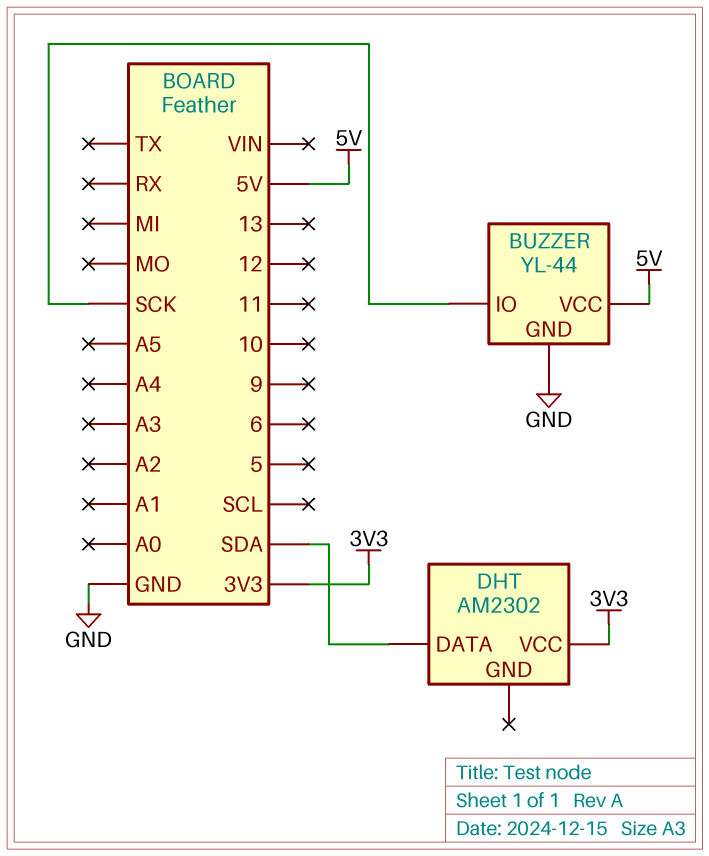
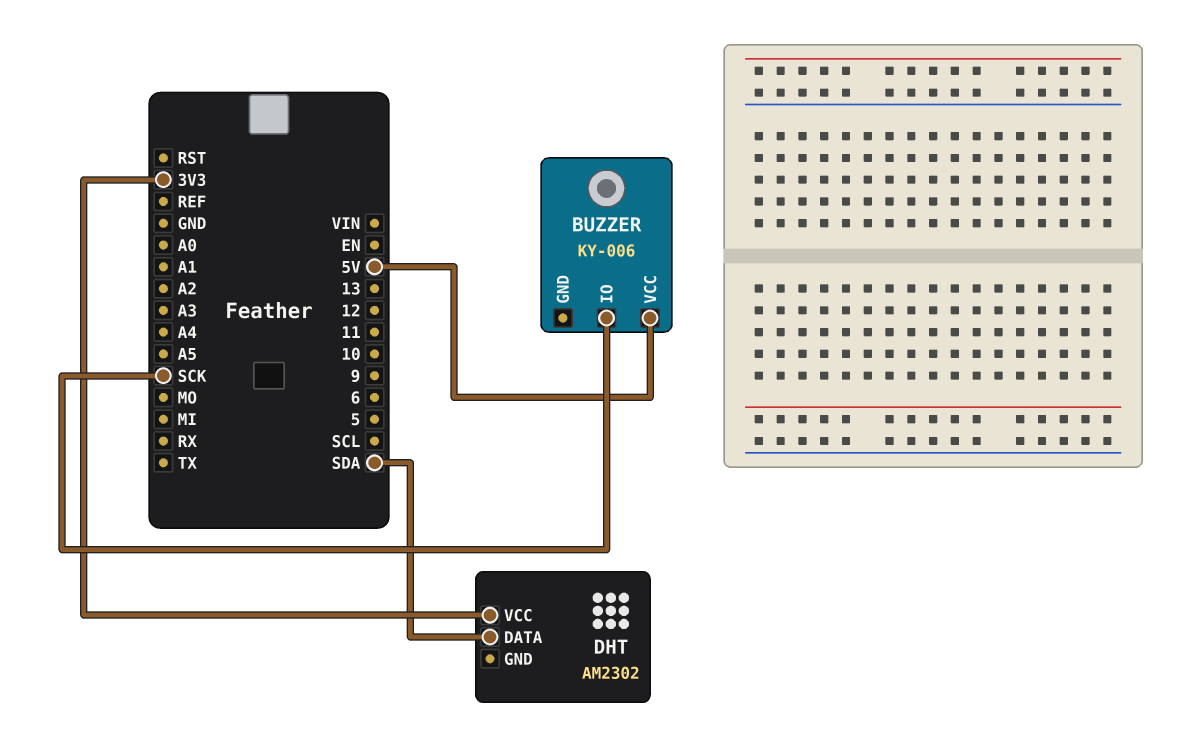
BUZZER: YL-44 -> KY-006
BUZZER pin GND: GND -> none

